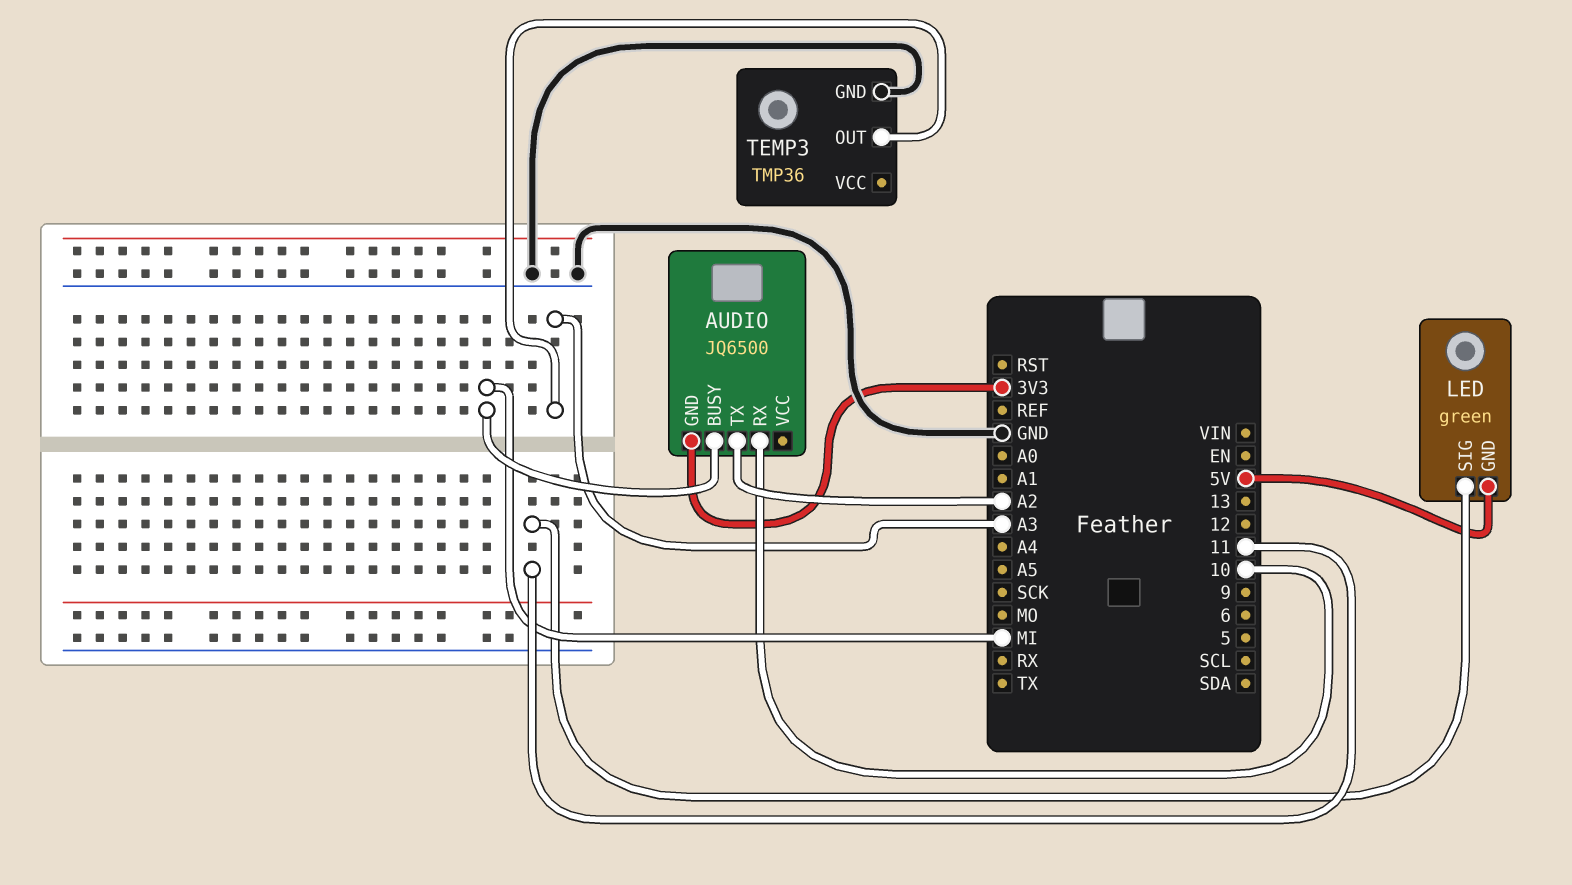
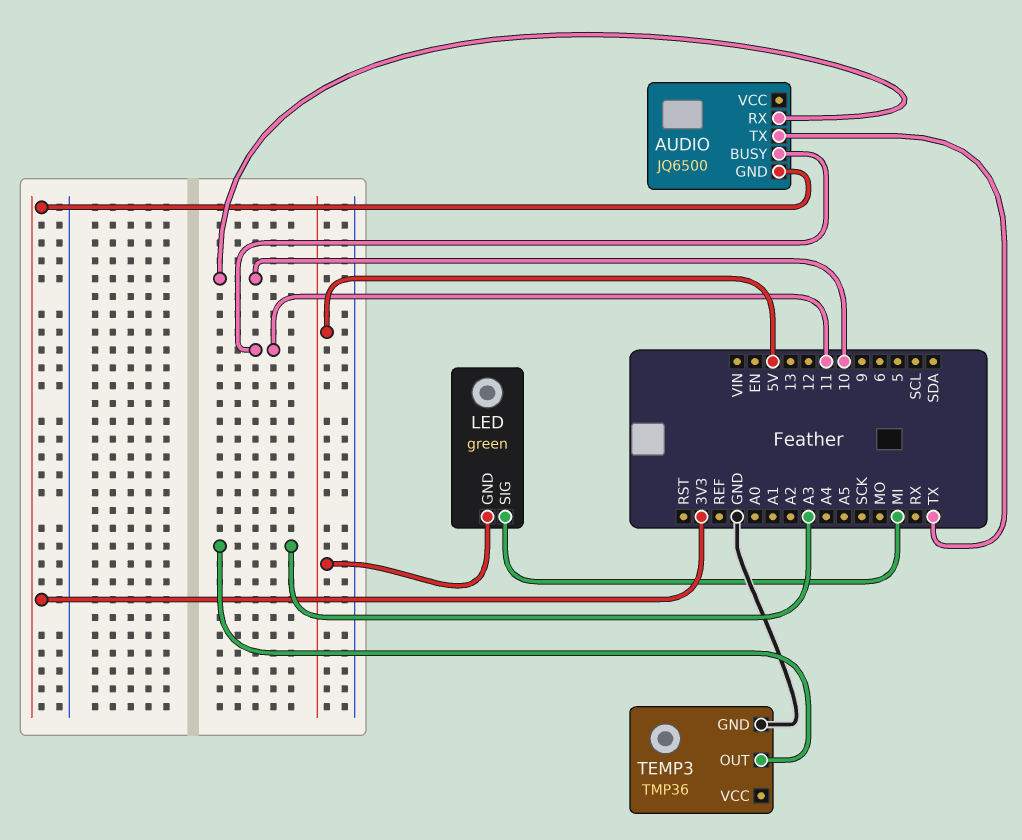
AUDIO pin BUSY: MI -> 11
AUDIO pin TX: A2 -> TX
LED pin SIG: 11 -> MI

